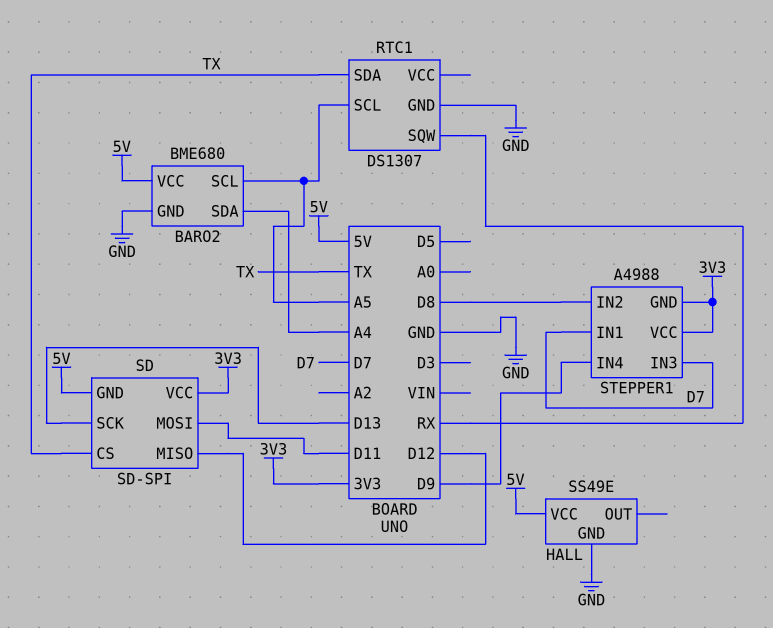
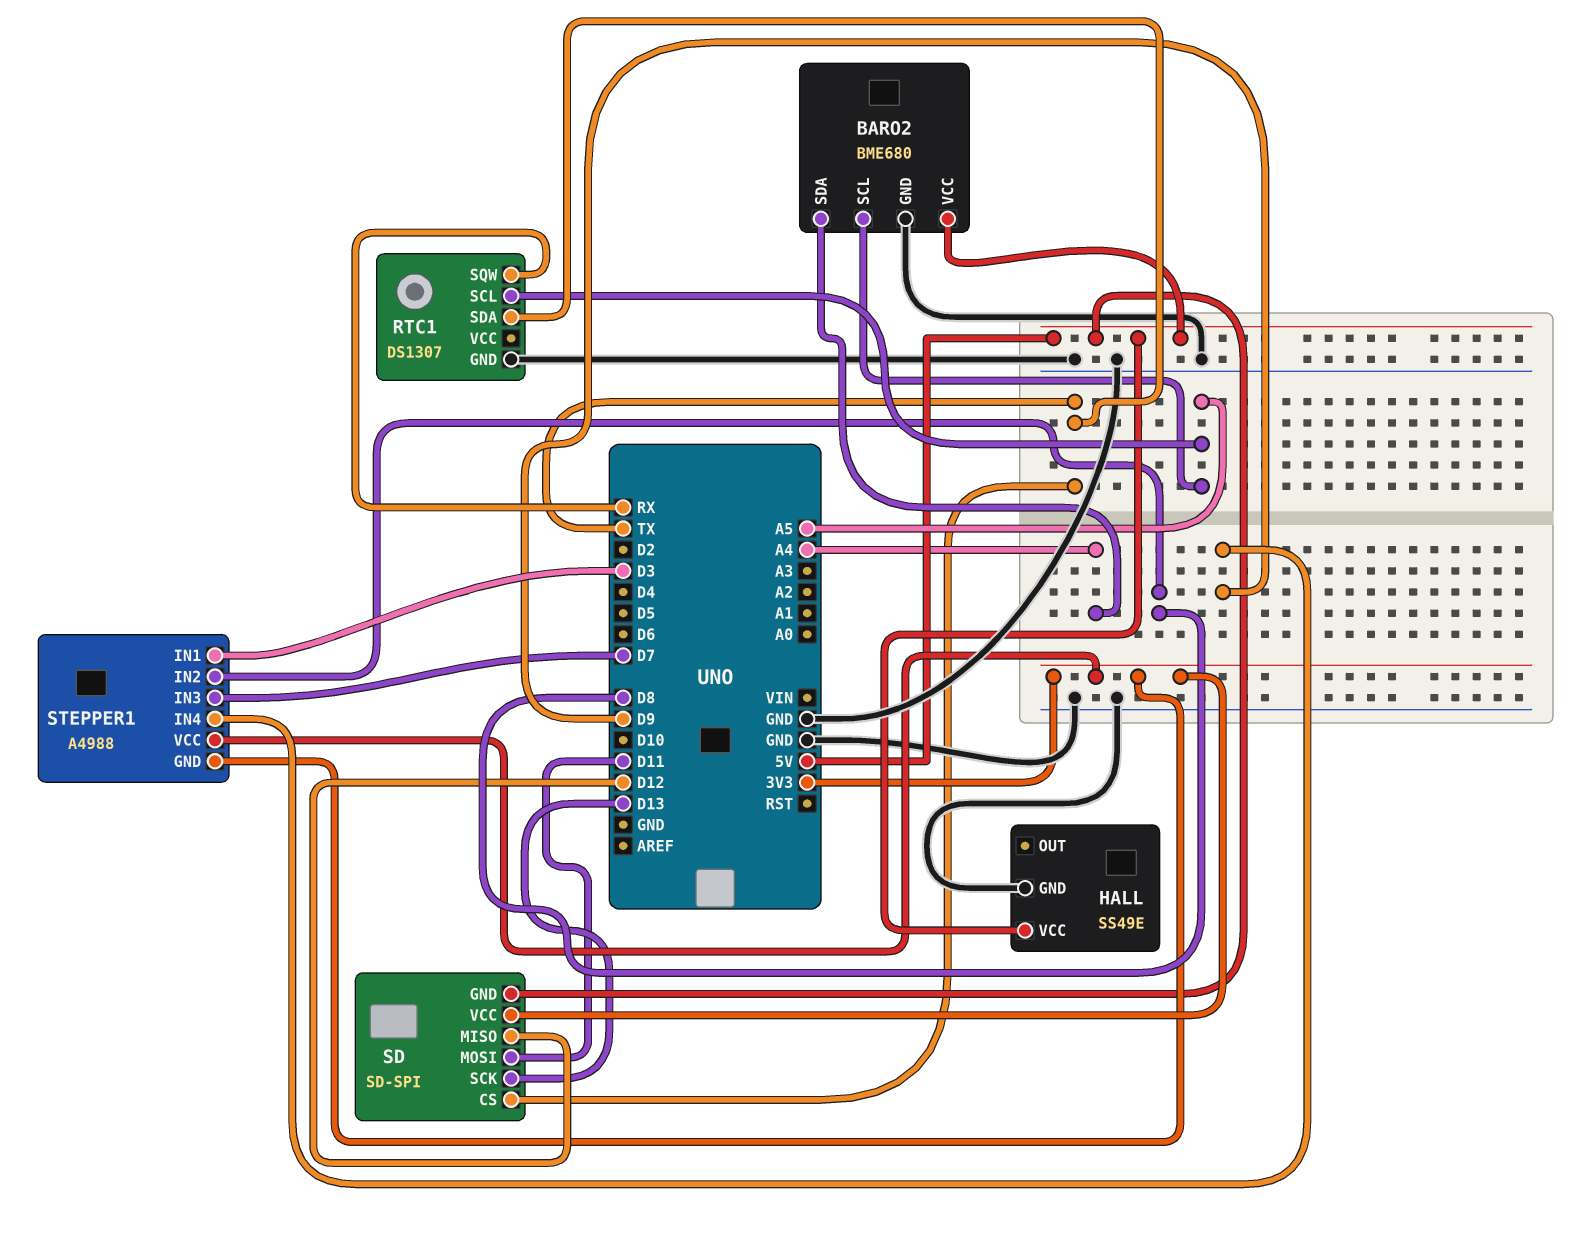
STEPPER1 pin IN1: D7 -> D3

